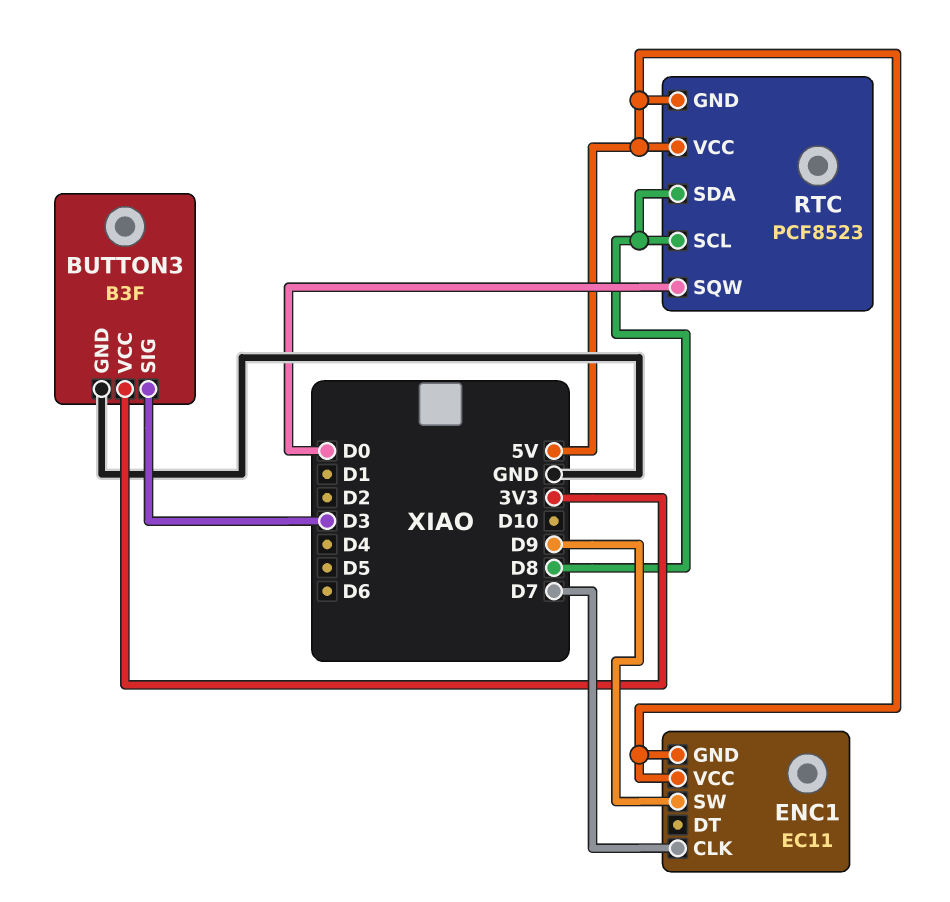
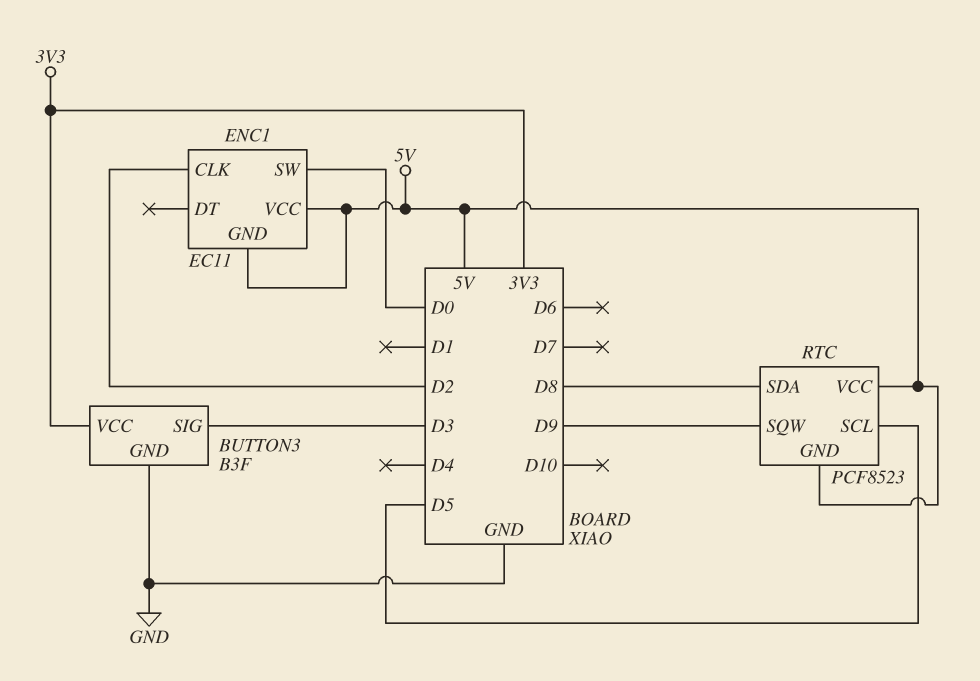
ENC1 pin CLK: D7 -> D2
ENC1 pin SW: D9 -> D0
RTC pin SCL: D8 -> D5
RTC pin SQW: D0 -> D9

